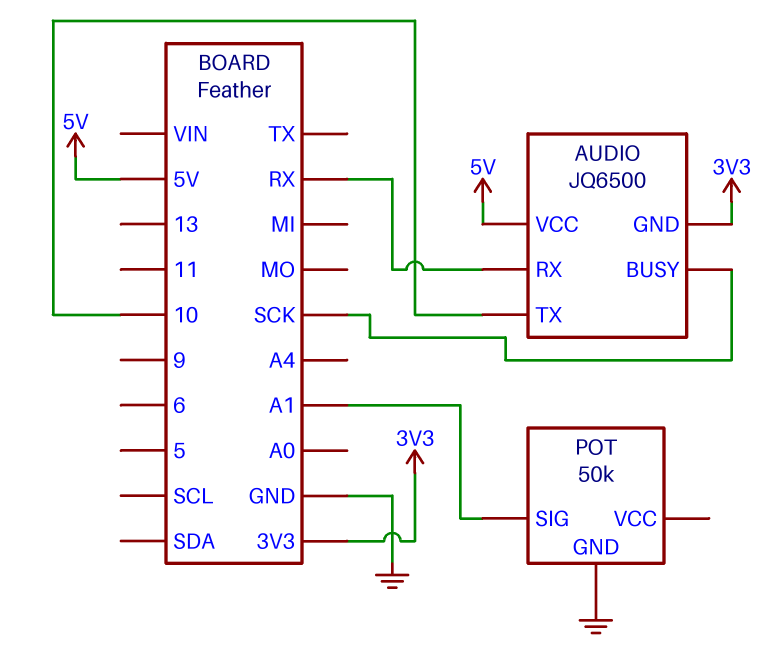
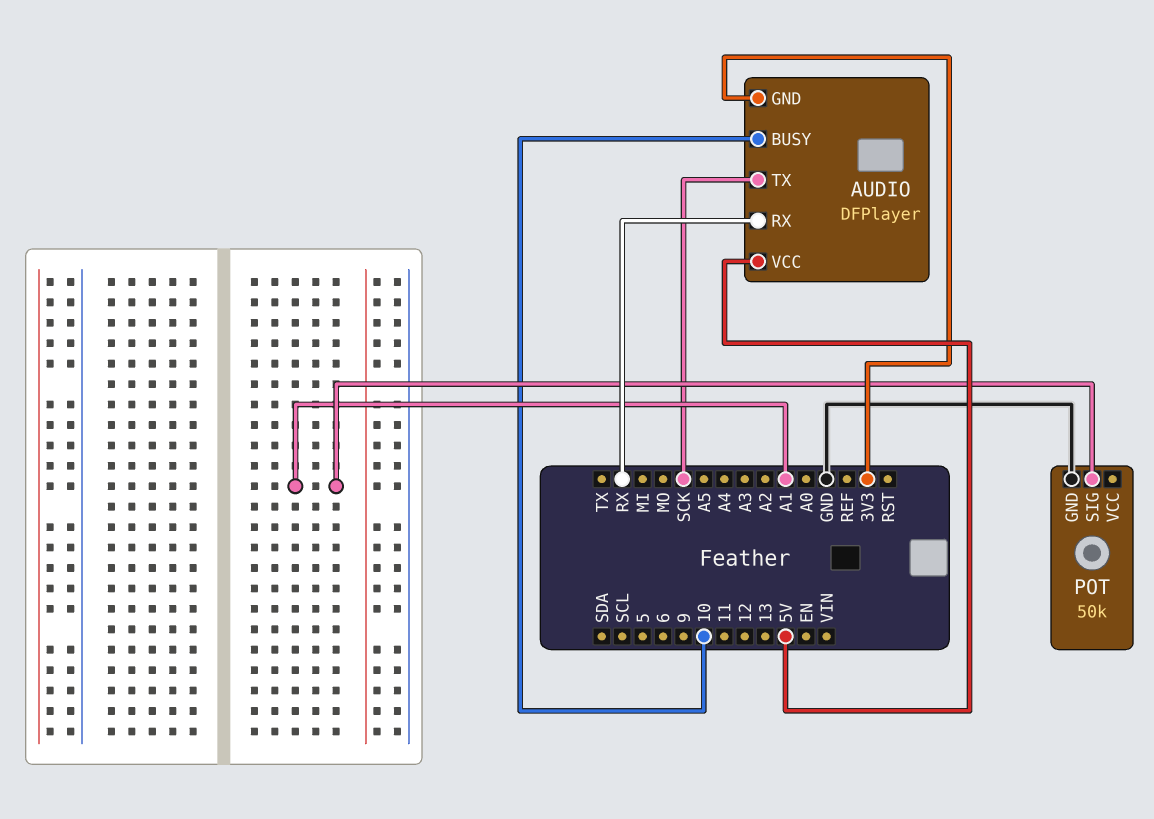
AUDIO: JQ6500 -> DFPlayer
AUDIO pin BUSY: SCK -> 10
AUDIO pin TX: 10 -> SCK

